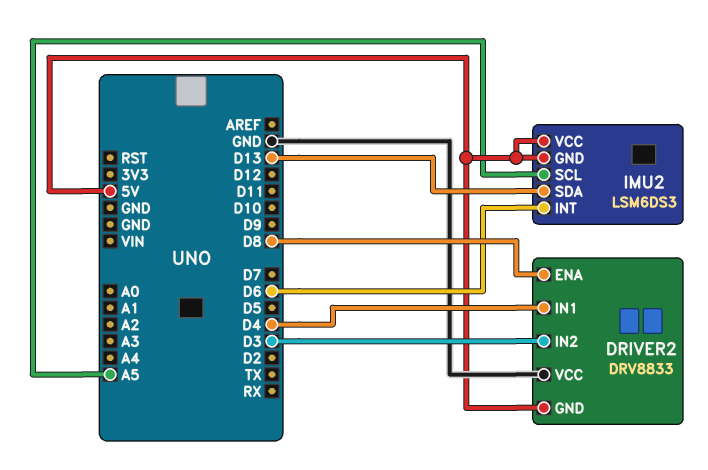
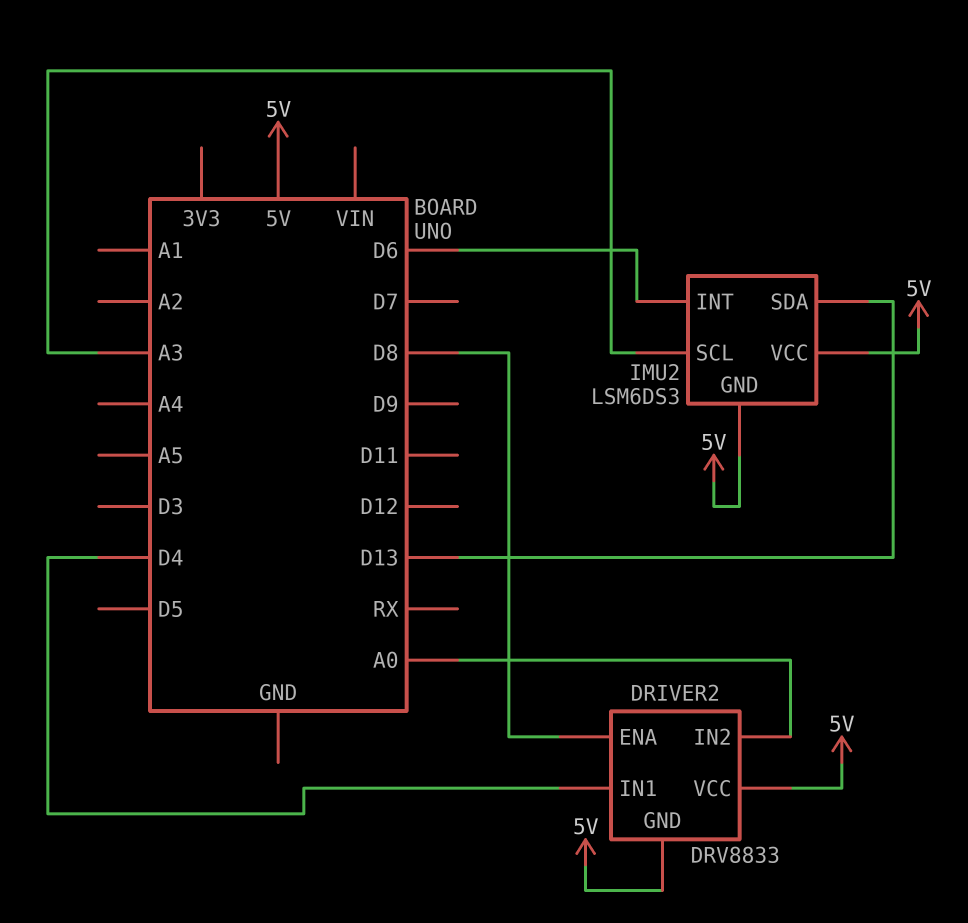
DRIVER2 pin IN2: D3 -> A0
DRIVER2 pin VCC: GND -> 5V
IMU2 pin SCL: A5 -> A3

